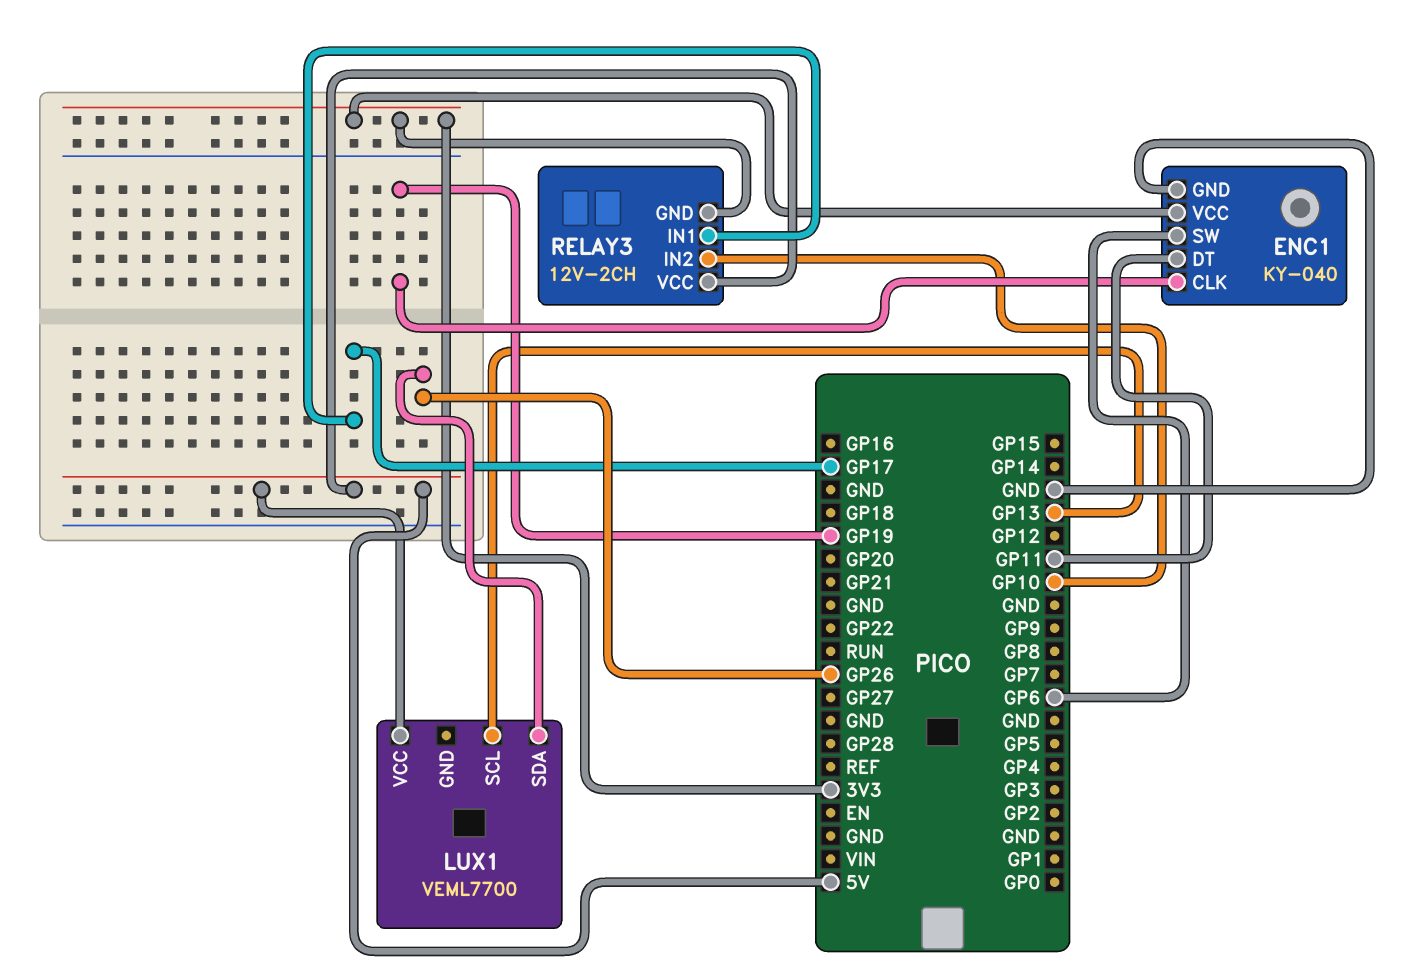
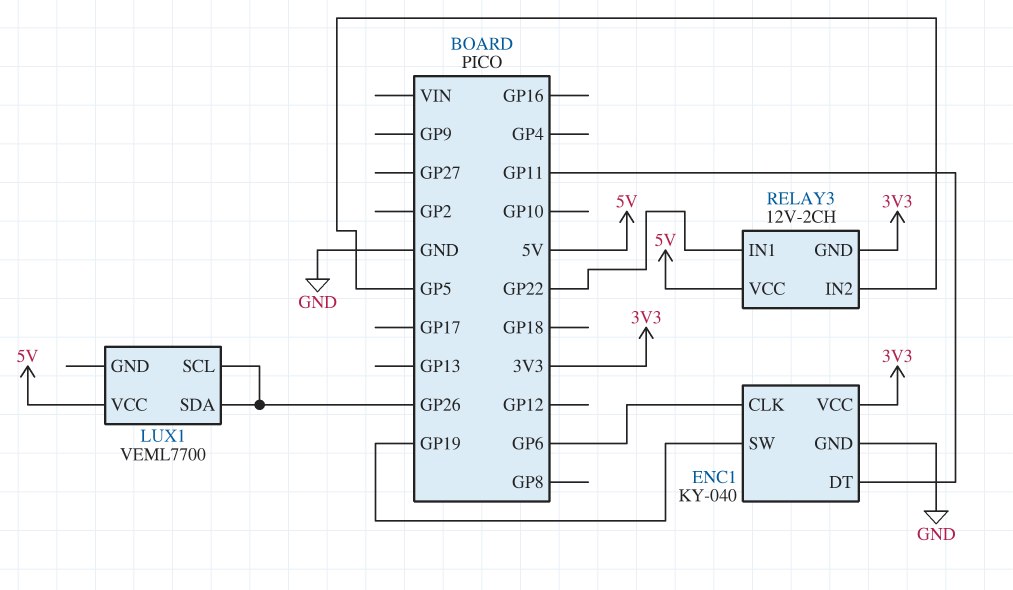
ENC1 pin CLK: GP19 -> GP6
ENC1 pin SW: GP6 -> GP19
LUX1 pin SCL: GP13 -> GP26
RELAY3 pin IN1: GP17 -> GP22
RELAY3 pin IN2: GP10 -> GP5

